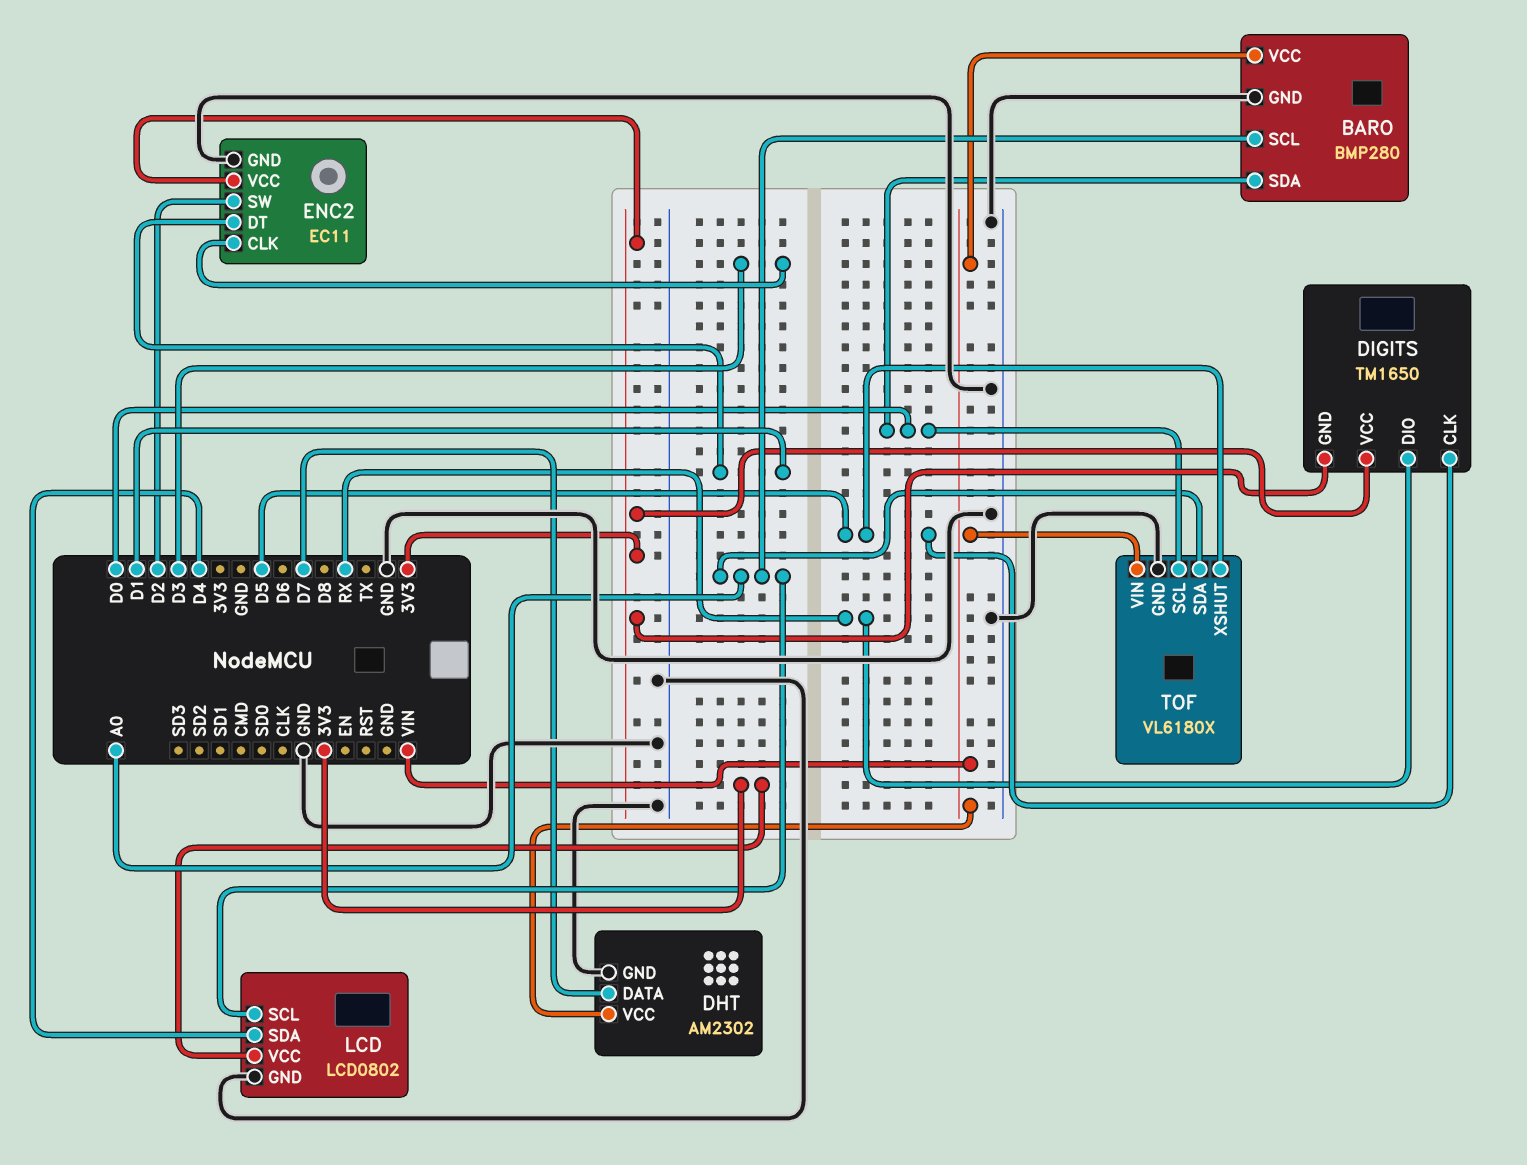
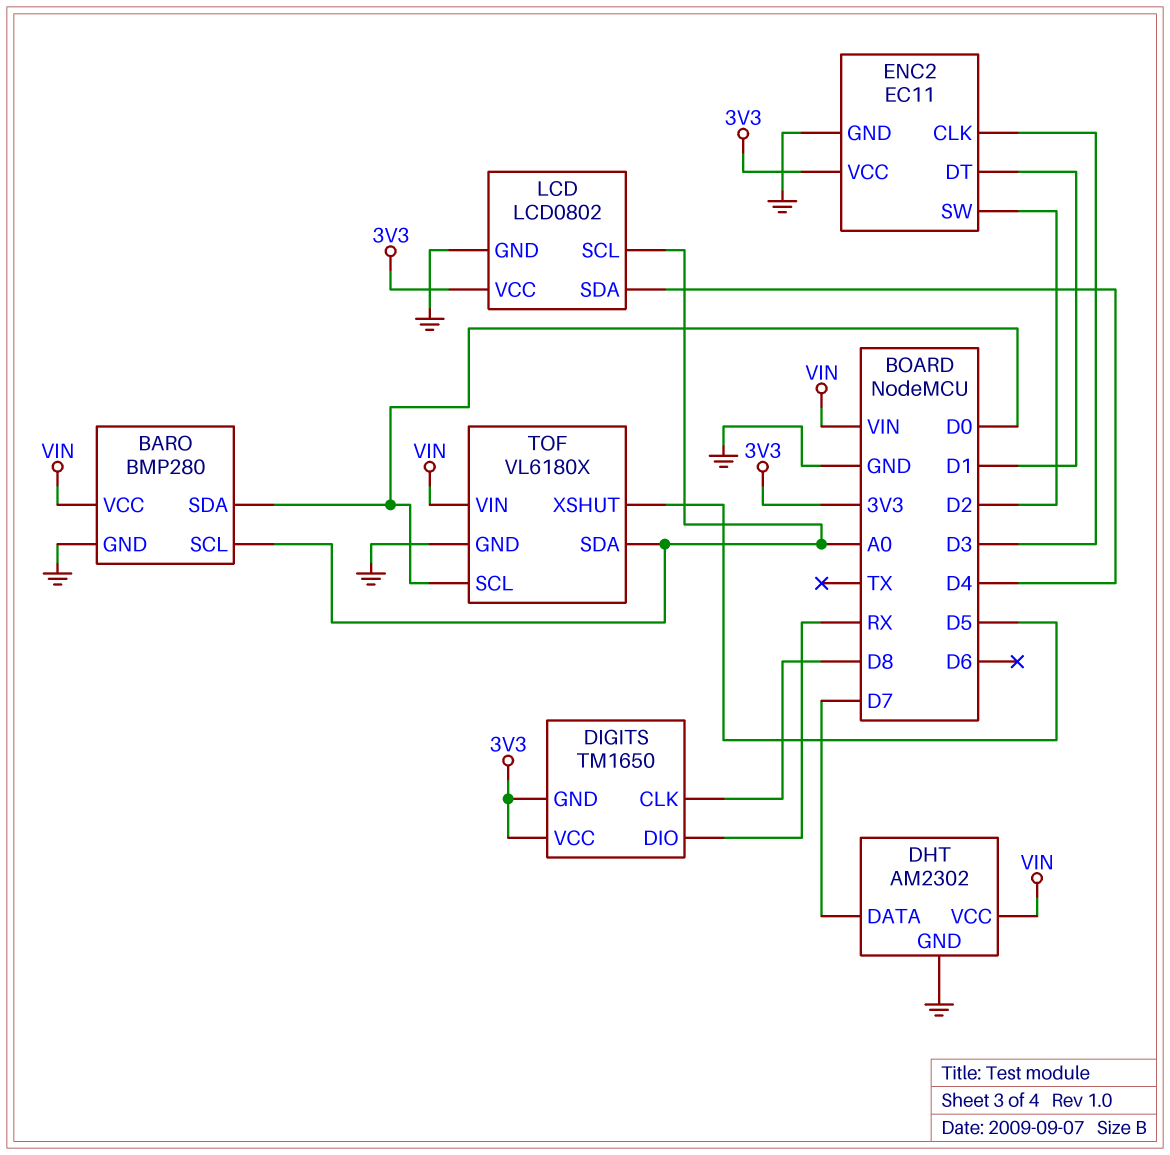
DIGITS pin CLK: D5 -> D8

